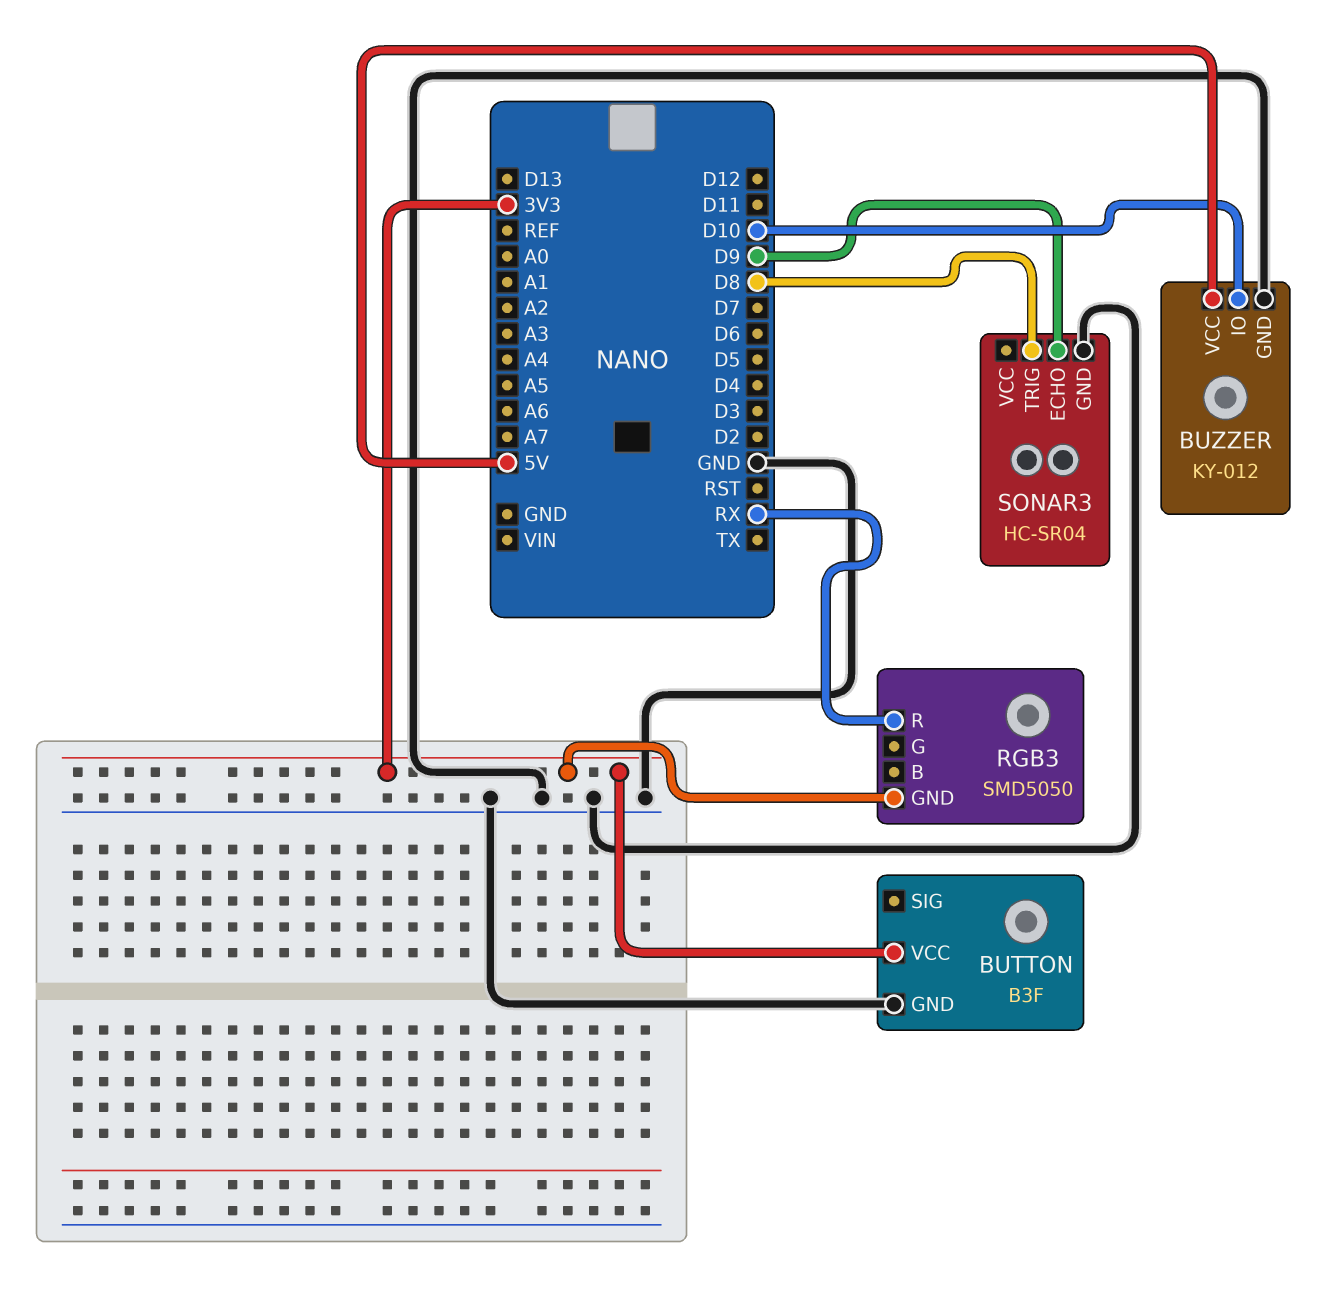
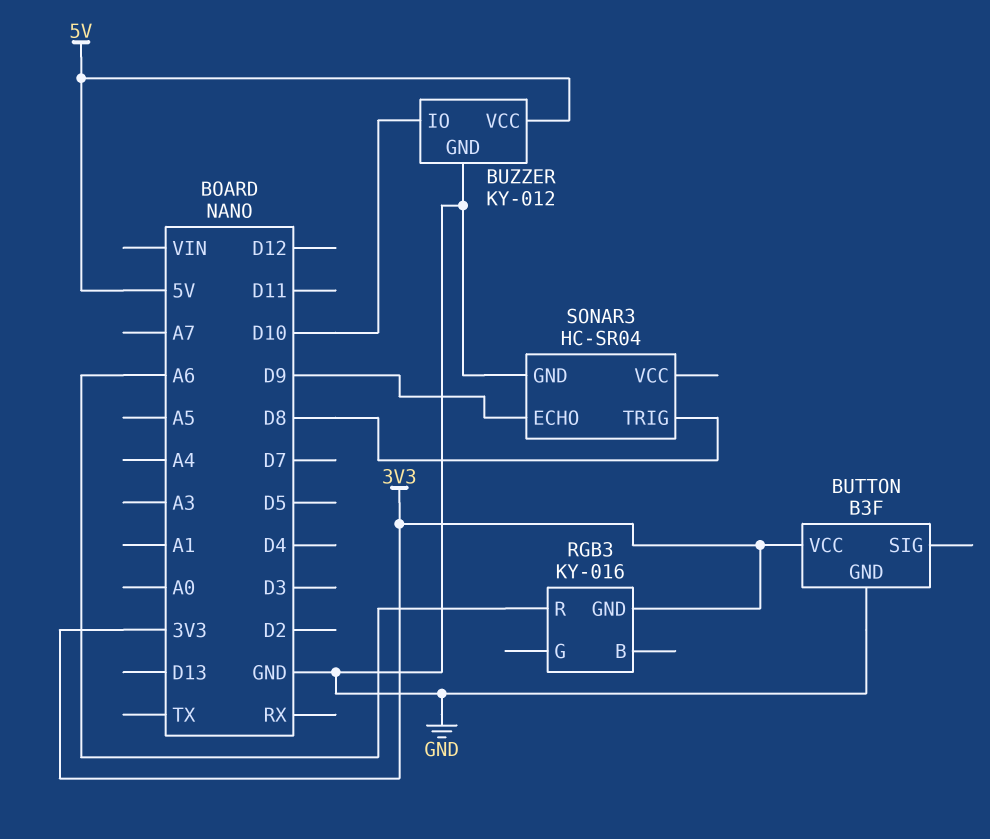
RGB3: SMD5050 -> KY-016
RGB3 pin R: RX -> A6

